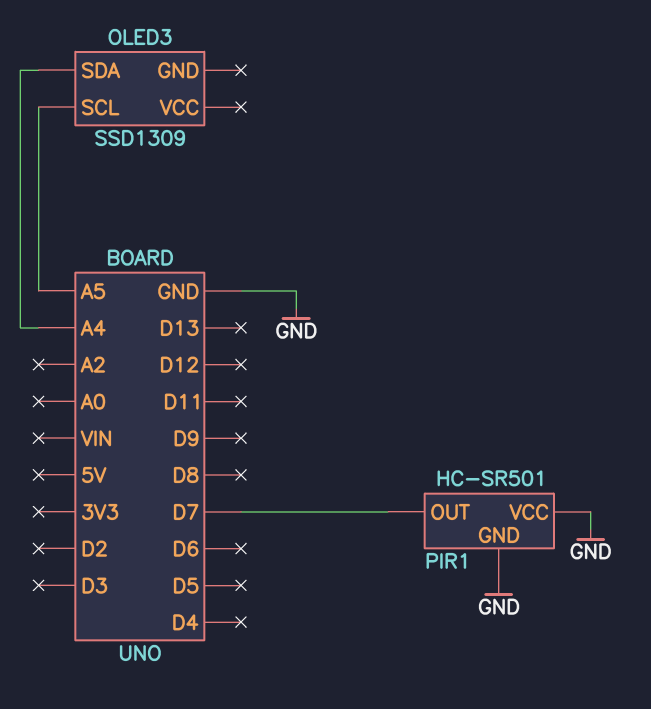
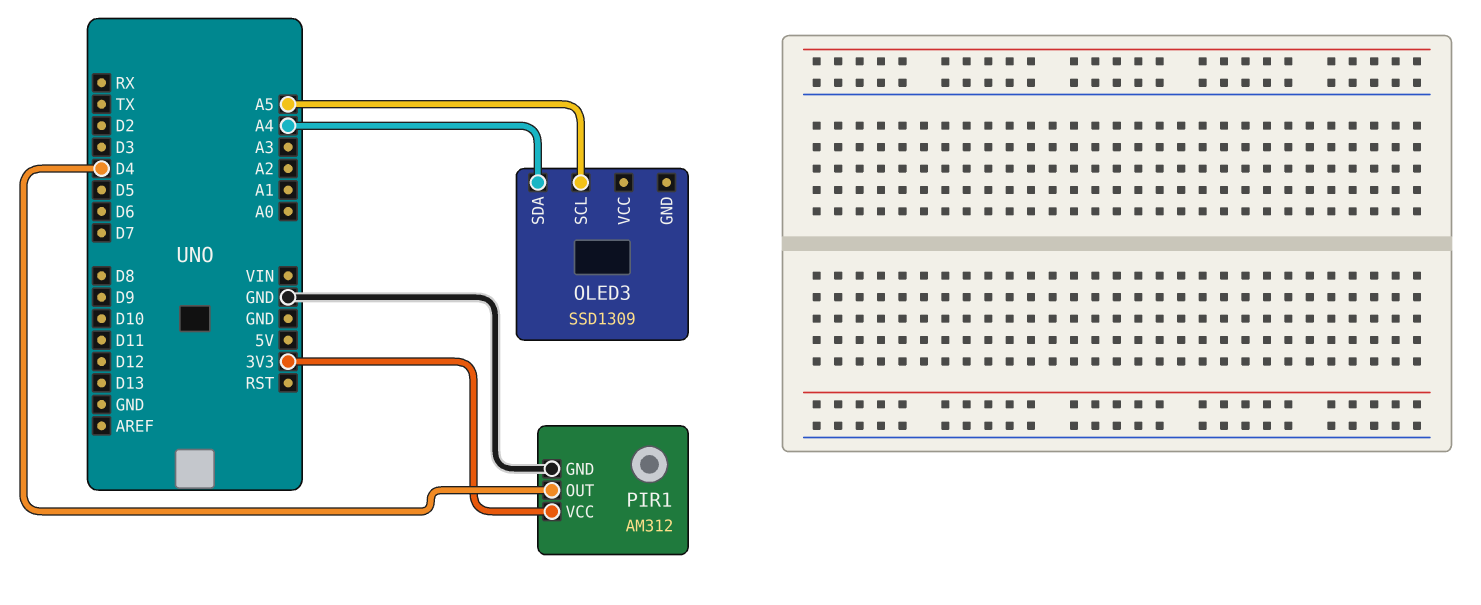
PIR1: HC-SR501 -> AM312
PIR1 pin OUT: D7 -> D4
PIR1 pin VCC: GND -> 3V3

